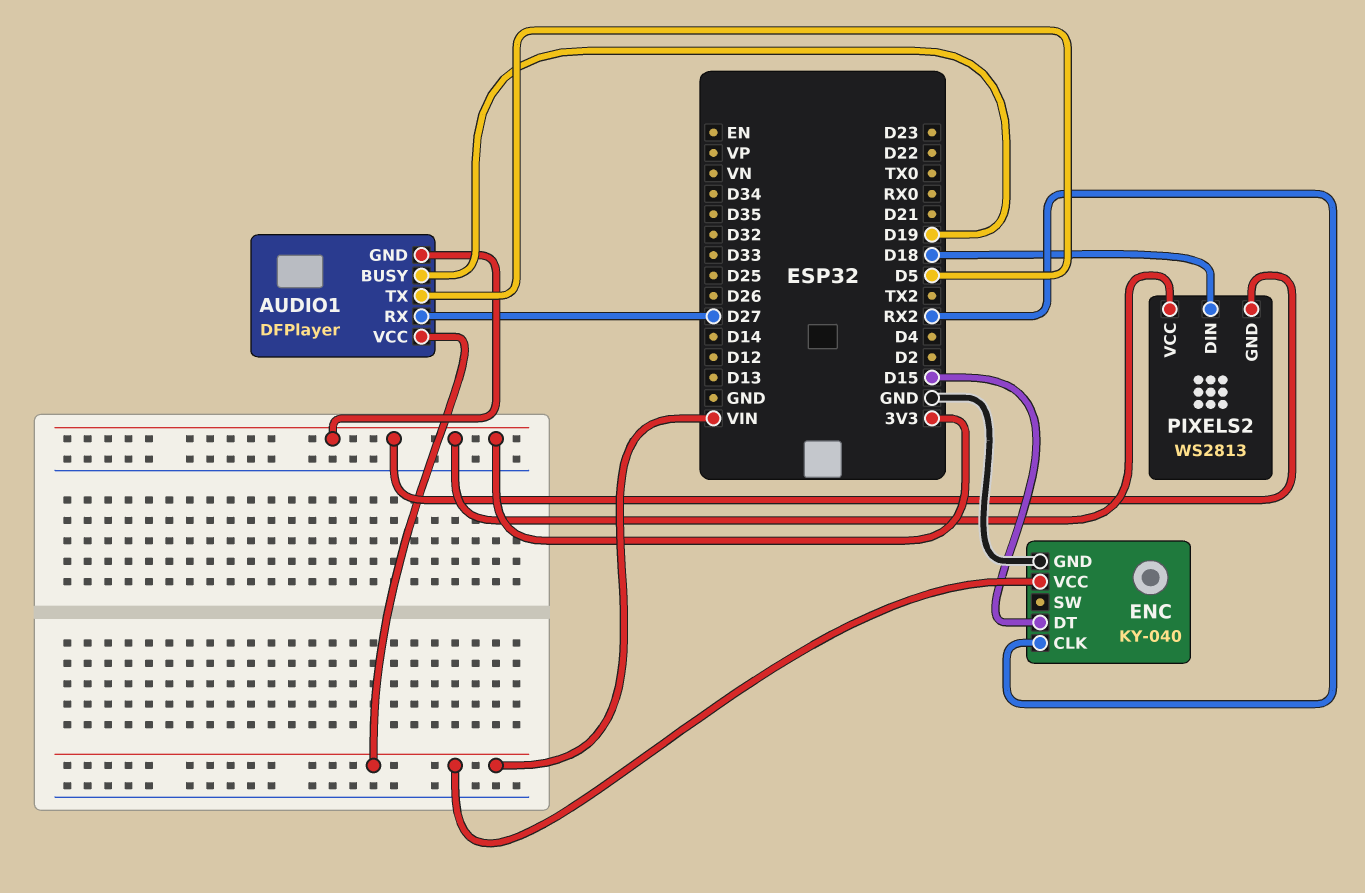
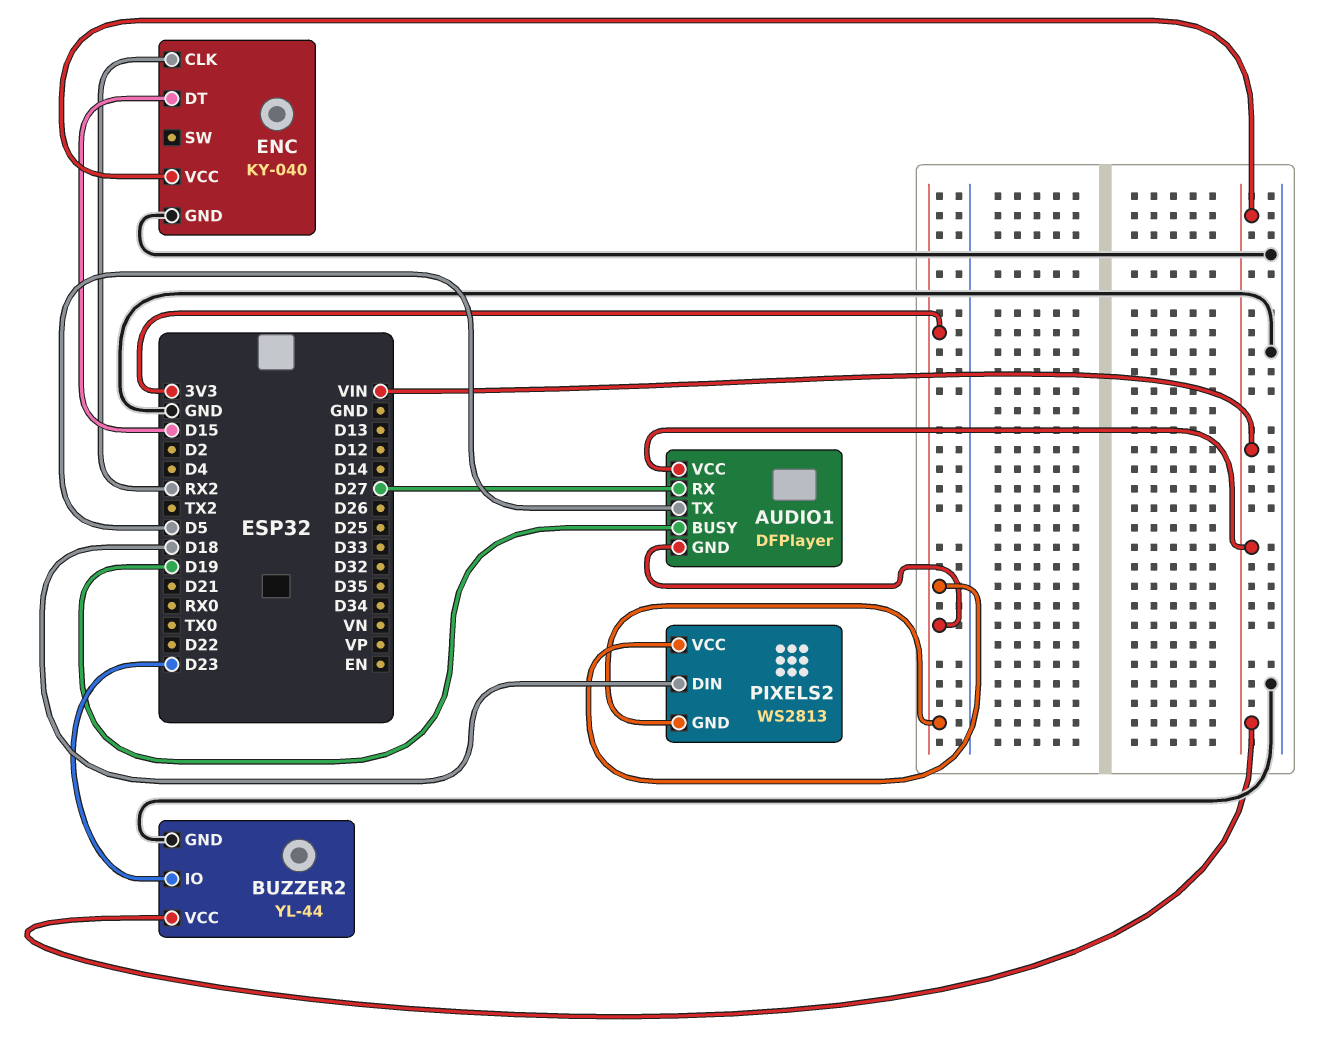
BUZZER2: none -> YL-44
BUZZER2 pin GND: none -> GND
BUZZER2 pin IO: none -> D23
BUZZER2 pin VCC: none -> VIN

